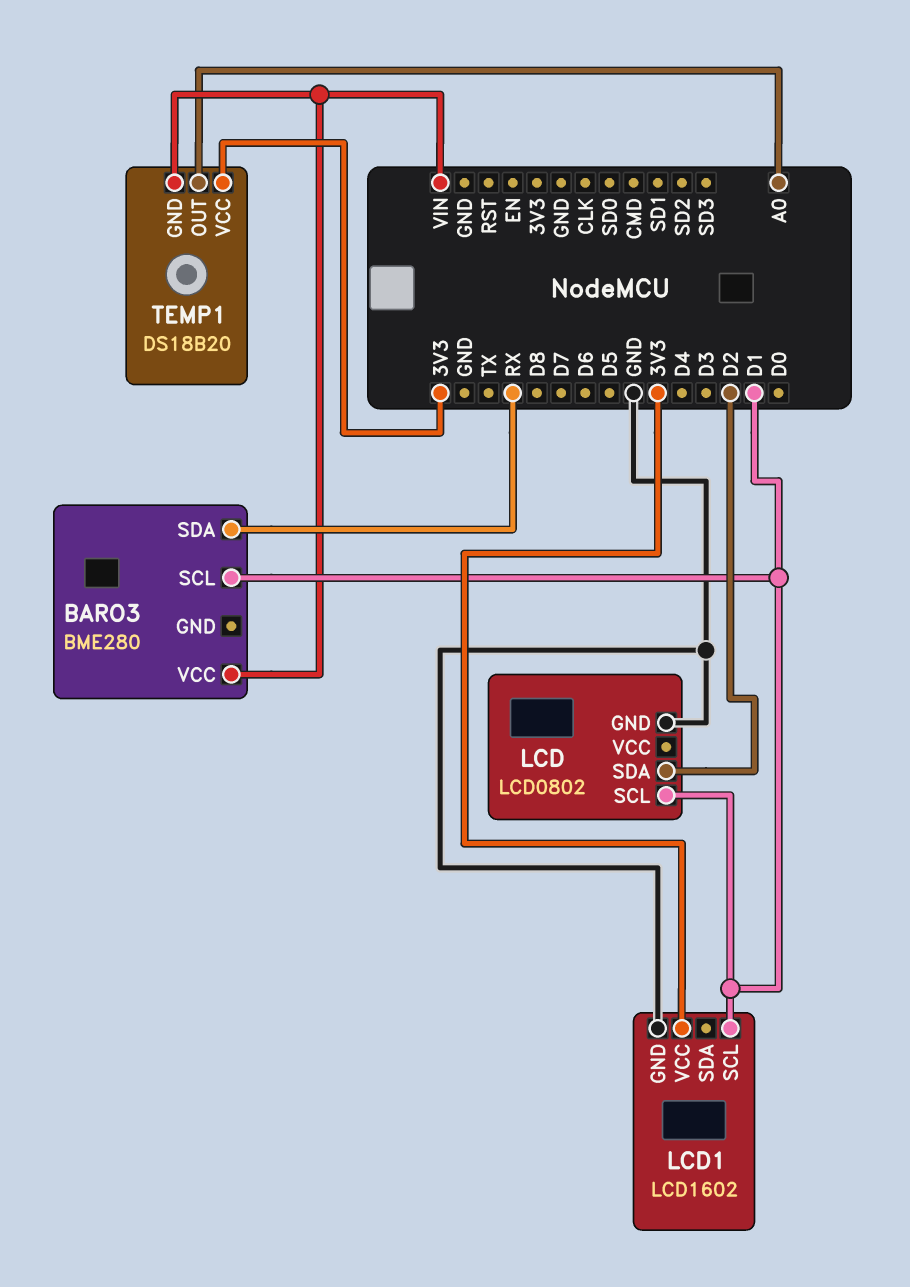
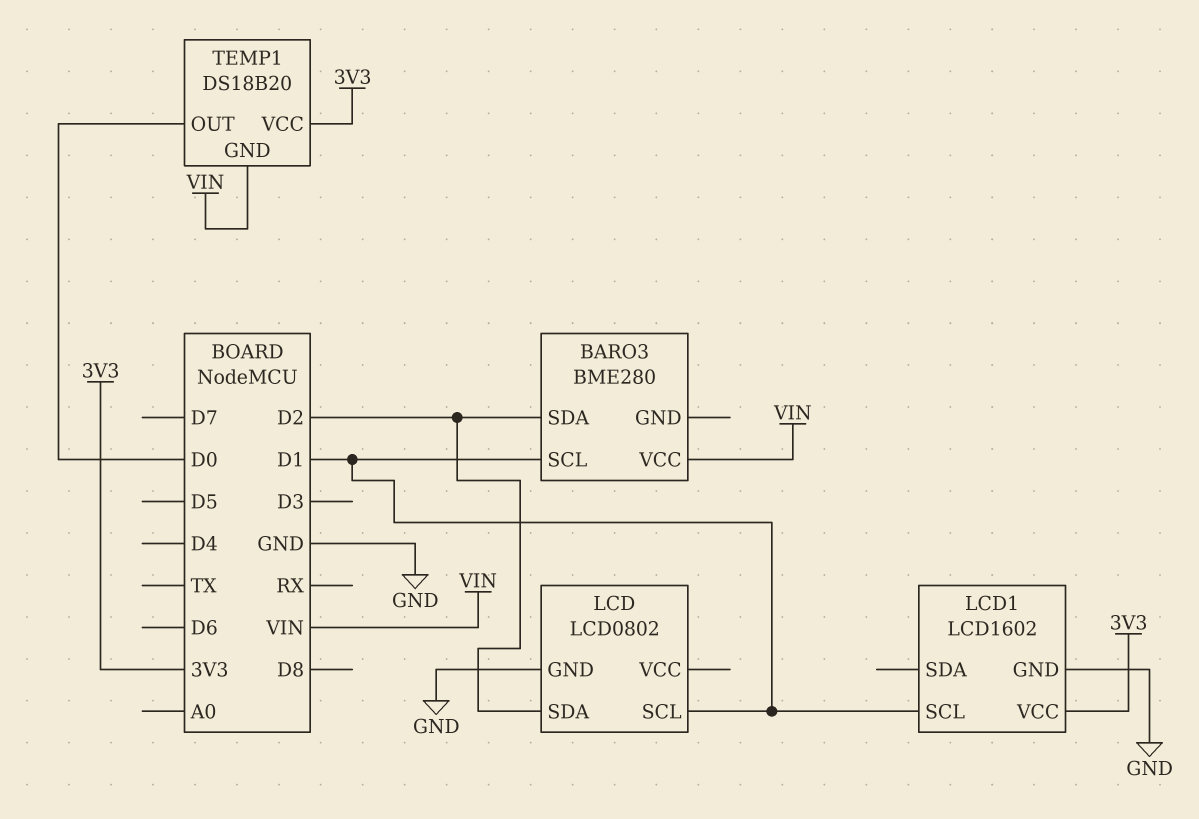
BARO3 pin SDA: RX -> D2
TEMP1 pin OUT: A0 -> D0

